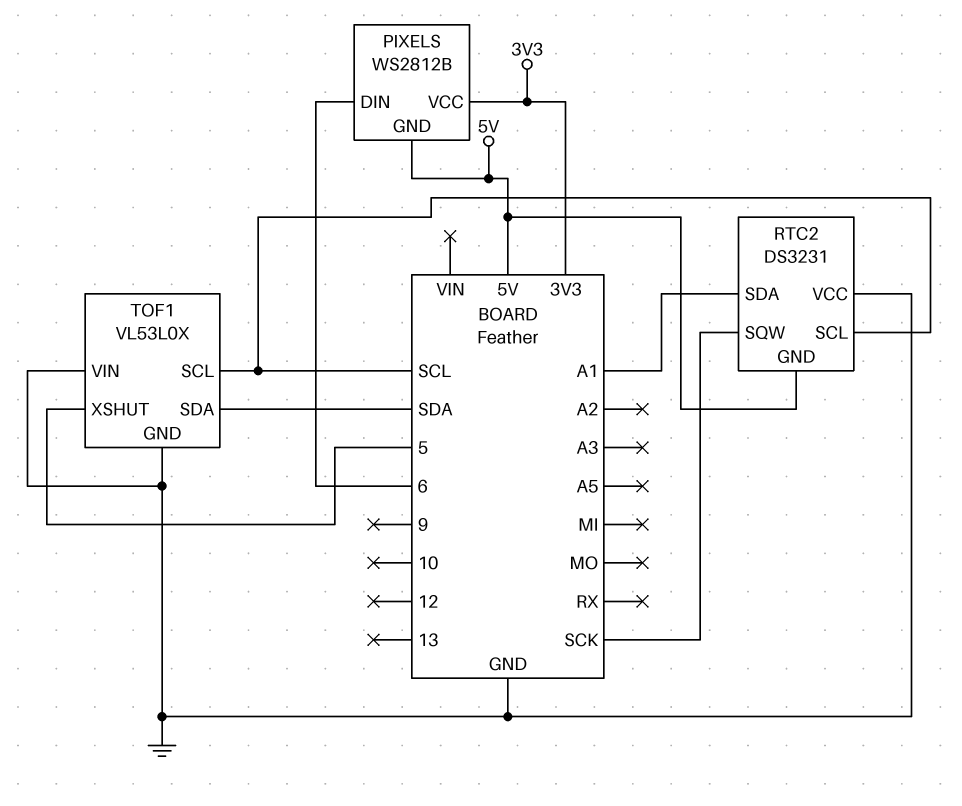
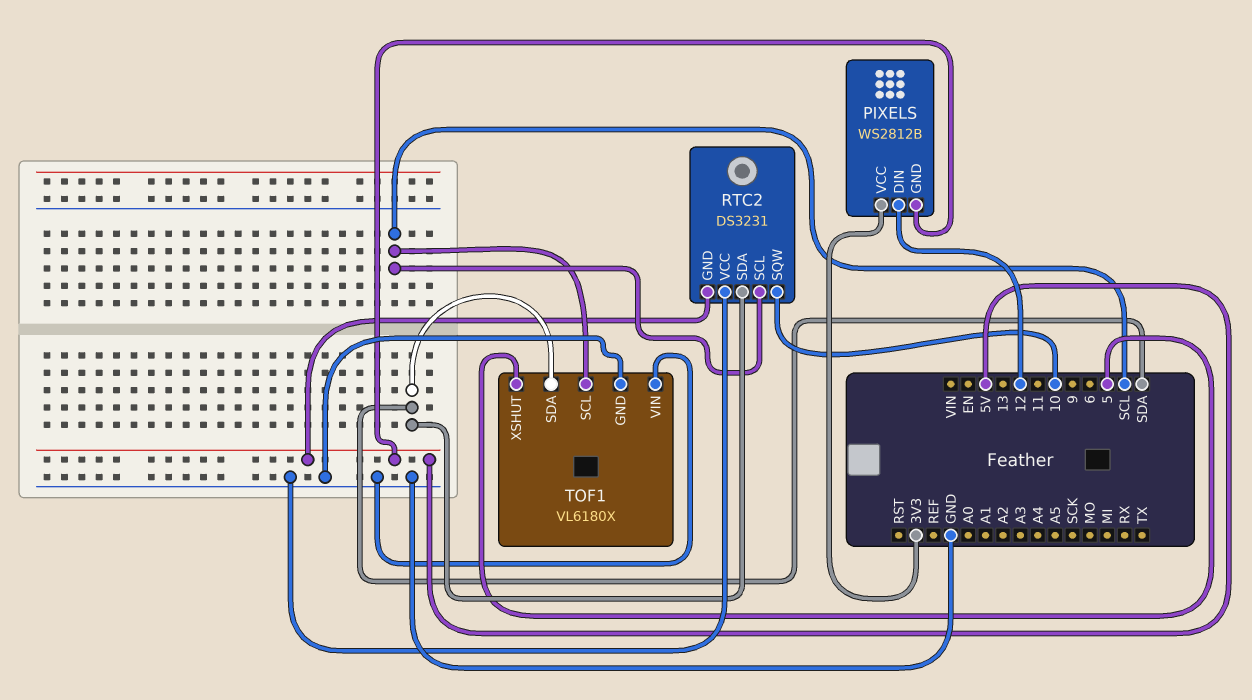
PIXELS pin DIN: 6 -> 12
RTC2 pin SDA: A1 -> SDA
RTC2 pin SQW: SCK -> 10
TOF1: VL53L0X -> VL6180X

